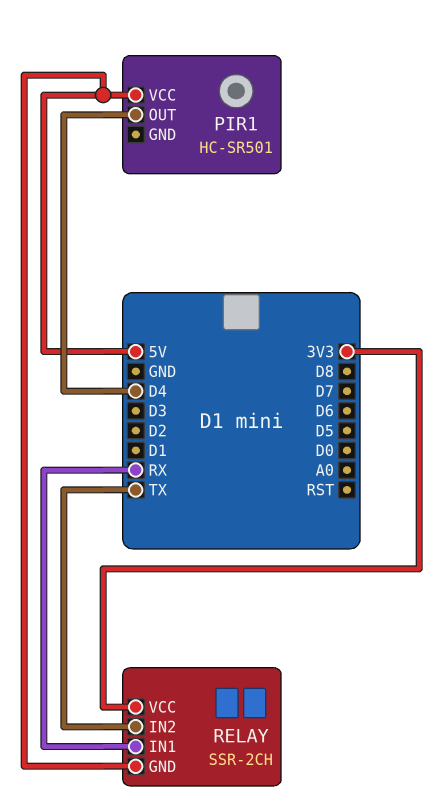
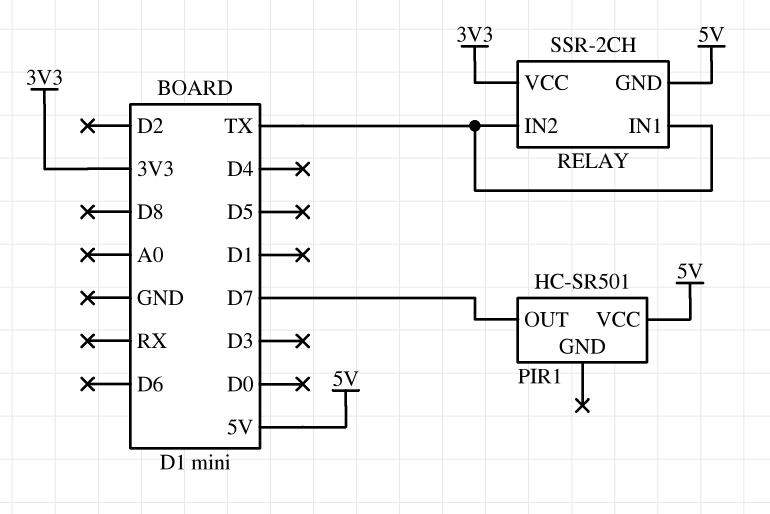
PIR1 pin OUT: D4 -> D7
RELAY pin IN1: RX -> TX

